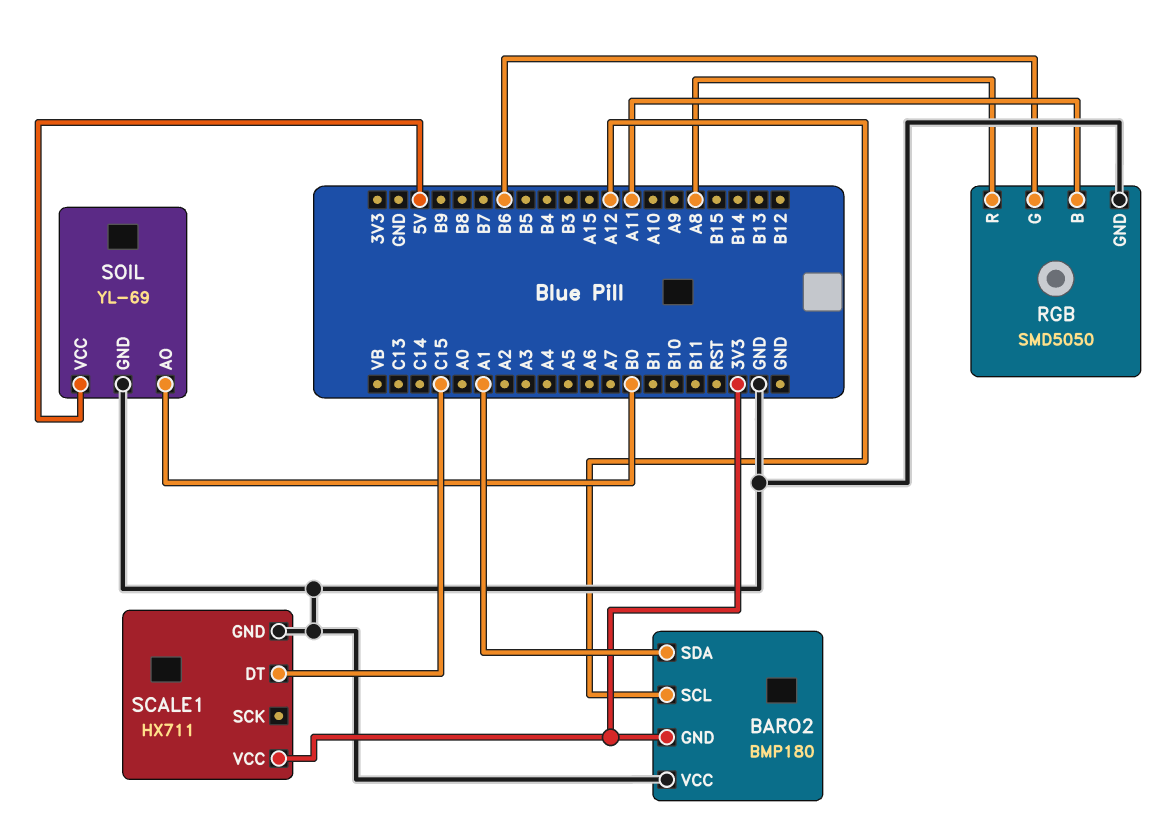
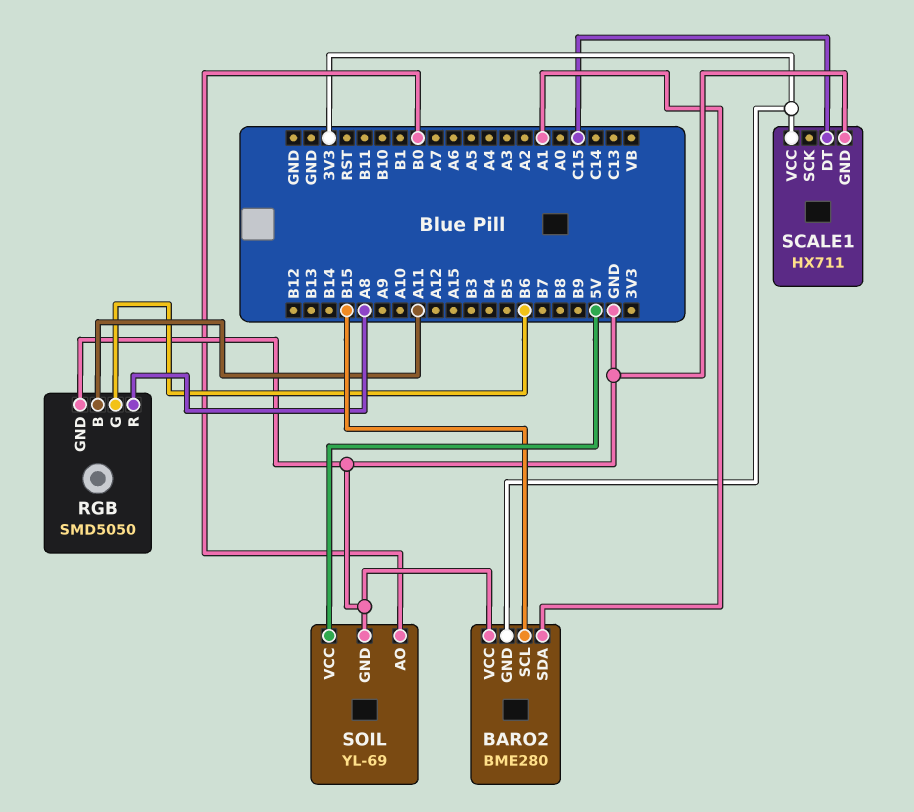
BARO2: BMP180 -> BME280
BARO2 pin SCL: A12 -> B15

